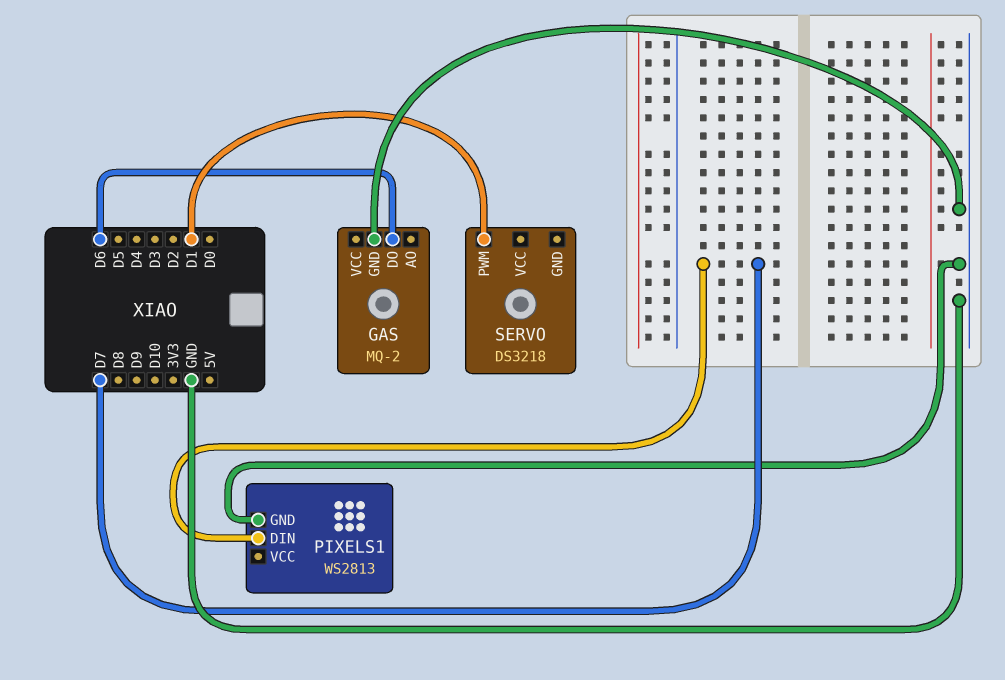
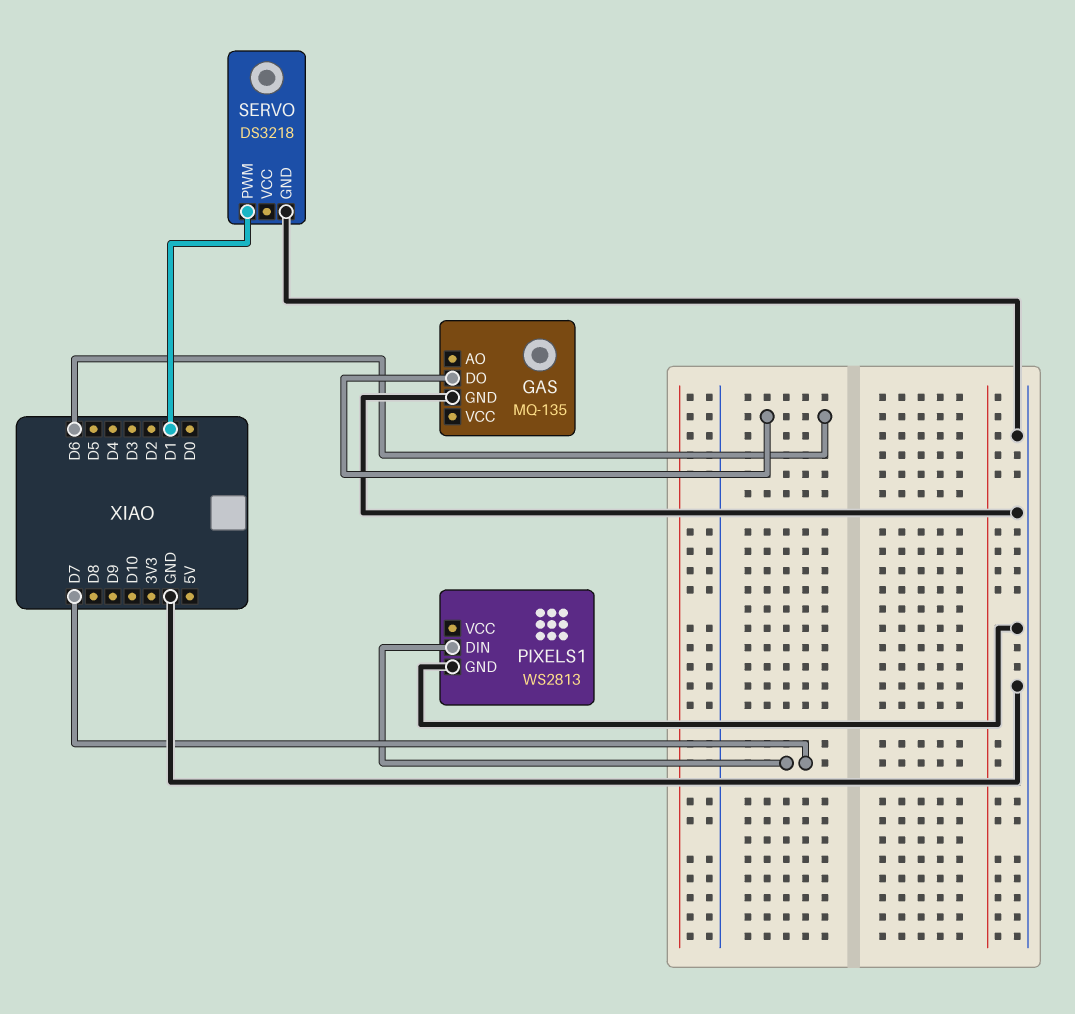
GAS: MQ-2 -> MQ-135
SERVO pin GND: none -> GND

